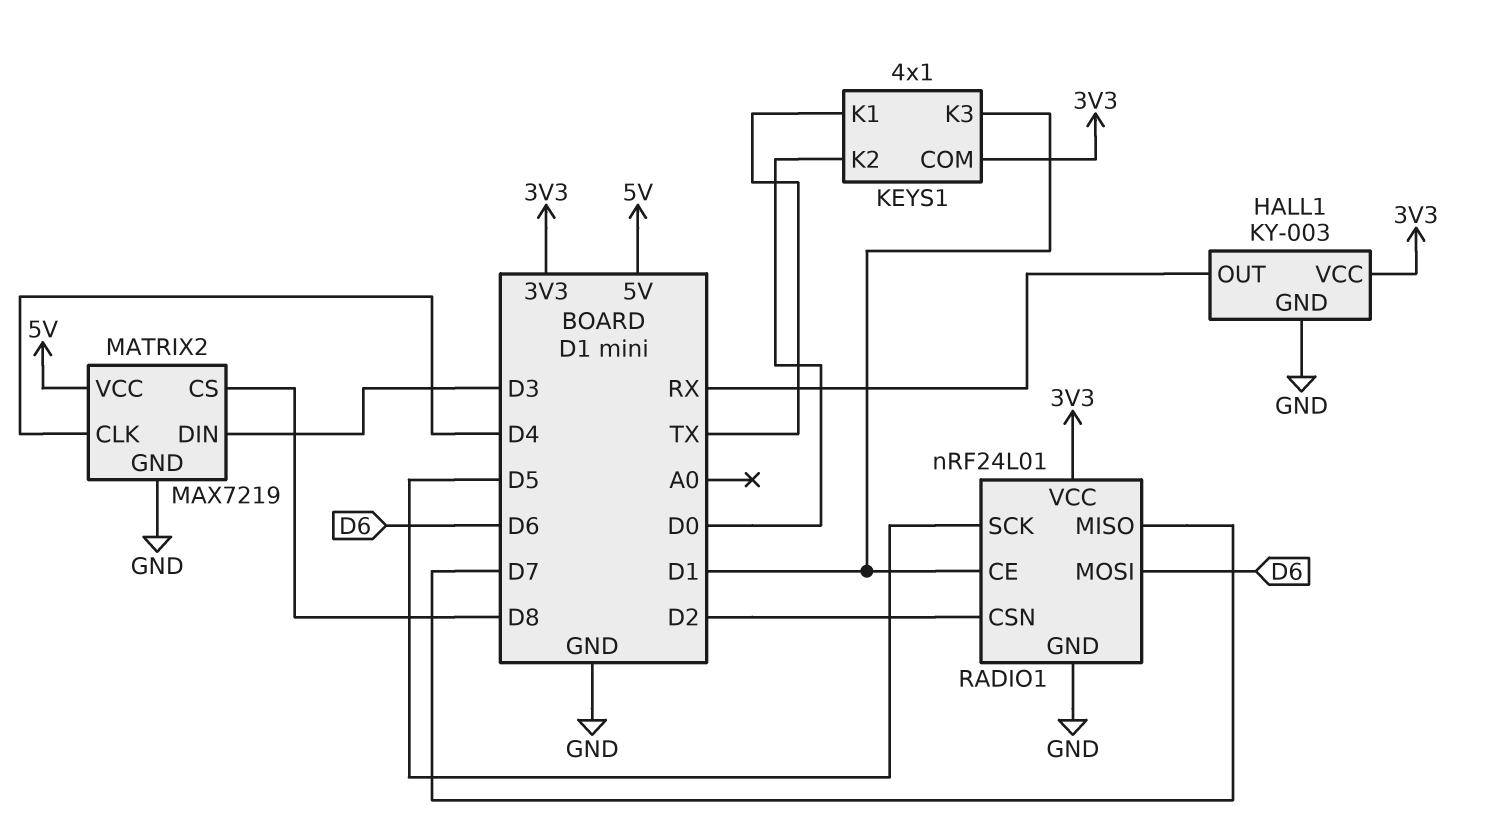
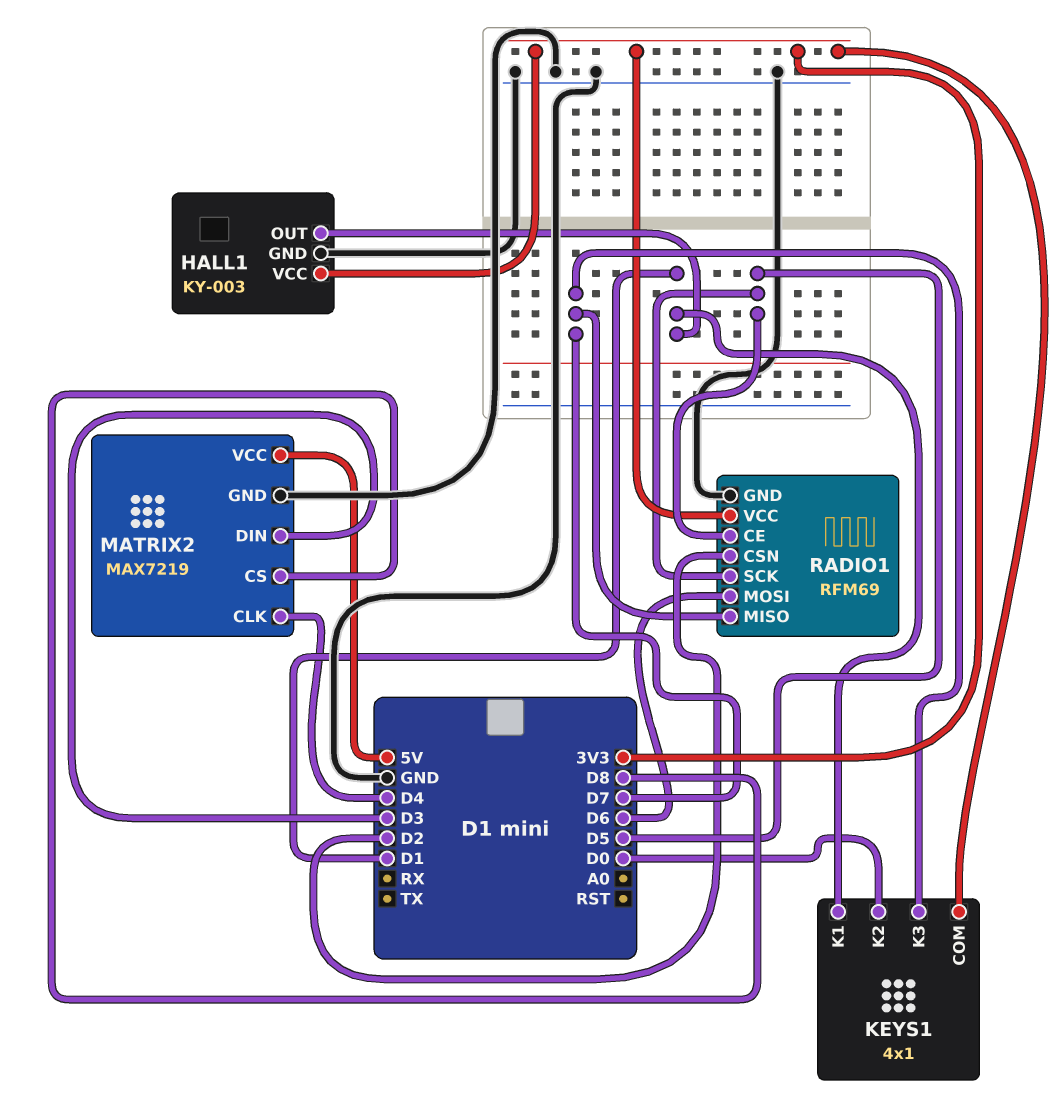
HALL1 pin OUT: RX -> D1
KEYS1 pin K1: TX -> D1
KEYS1 pin K3: D1 -> D7
RADIO1: nRF24L01 -> RFM69
RADIO1 pin CE: D1 -> D5

